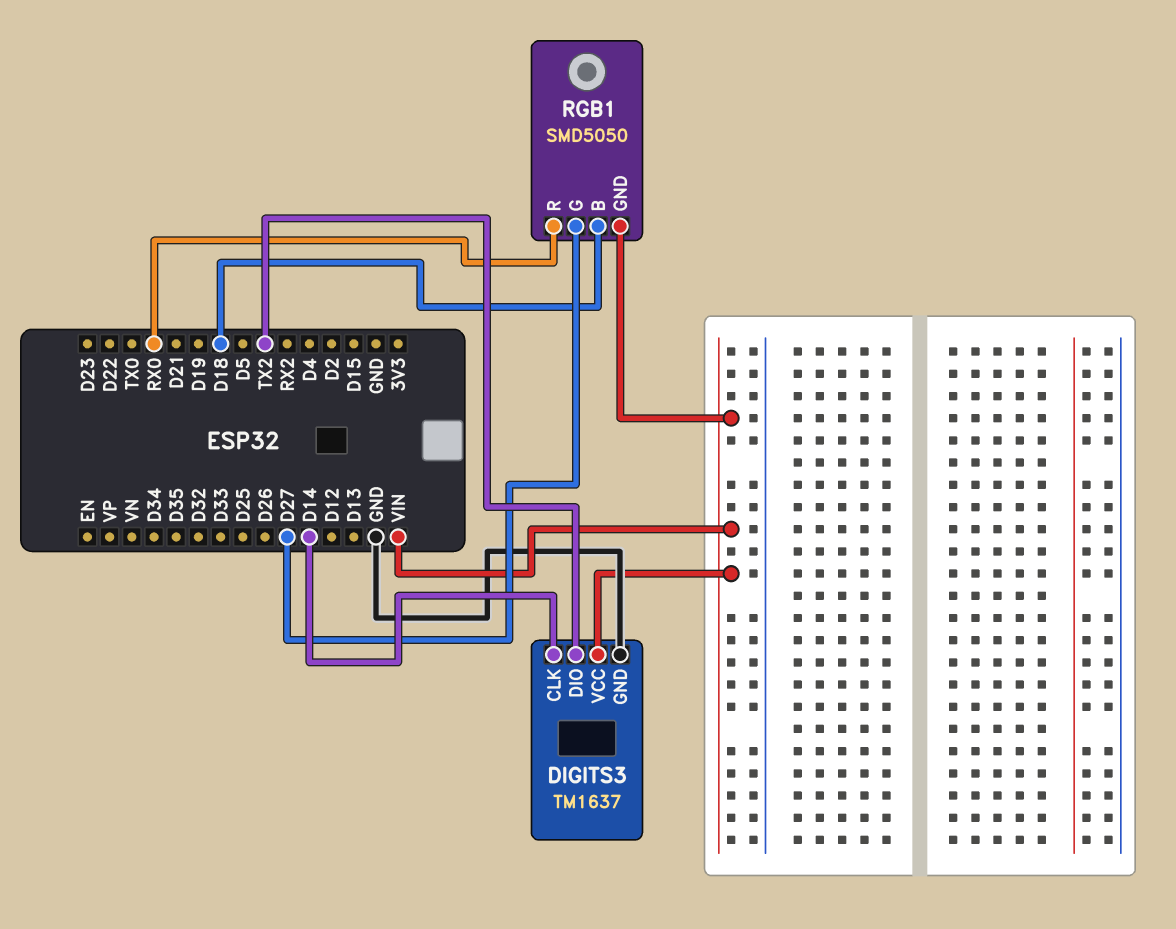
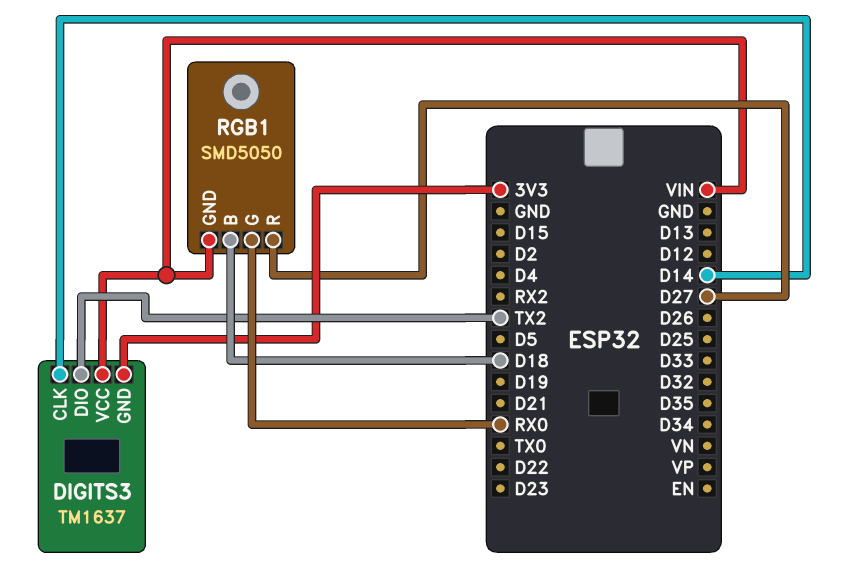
DIGITS3 pin GND: GND -> 3V3
RGB1 pin G: D27 -> RX0
RGB1 pin R: RX0 -> D27

